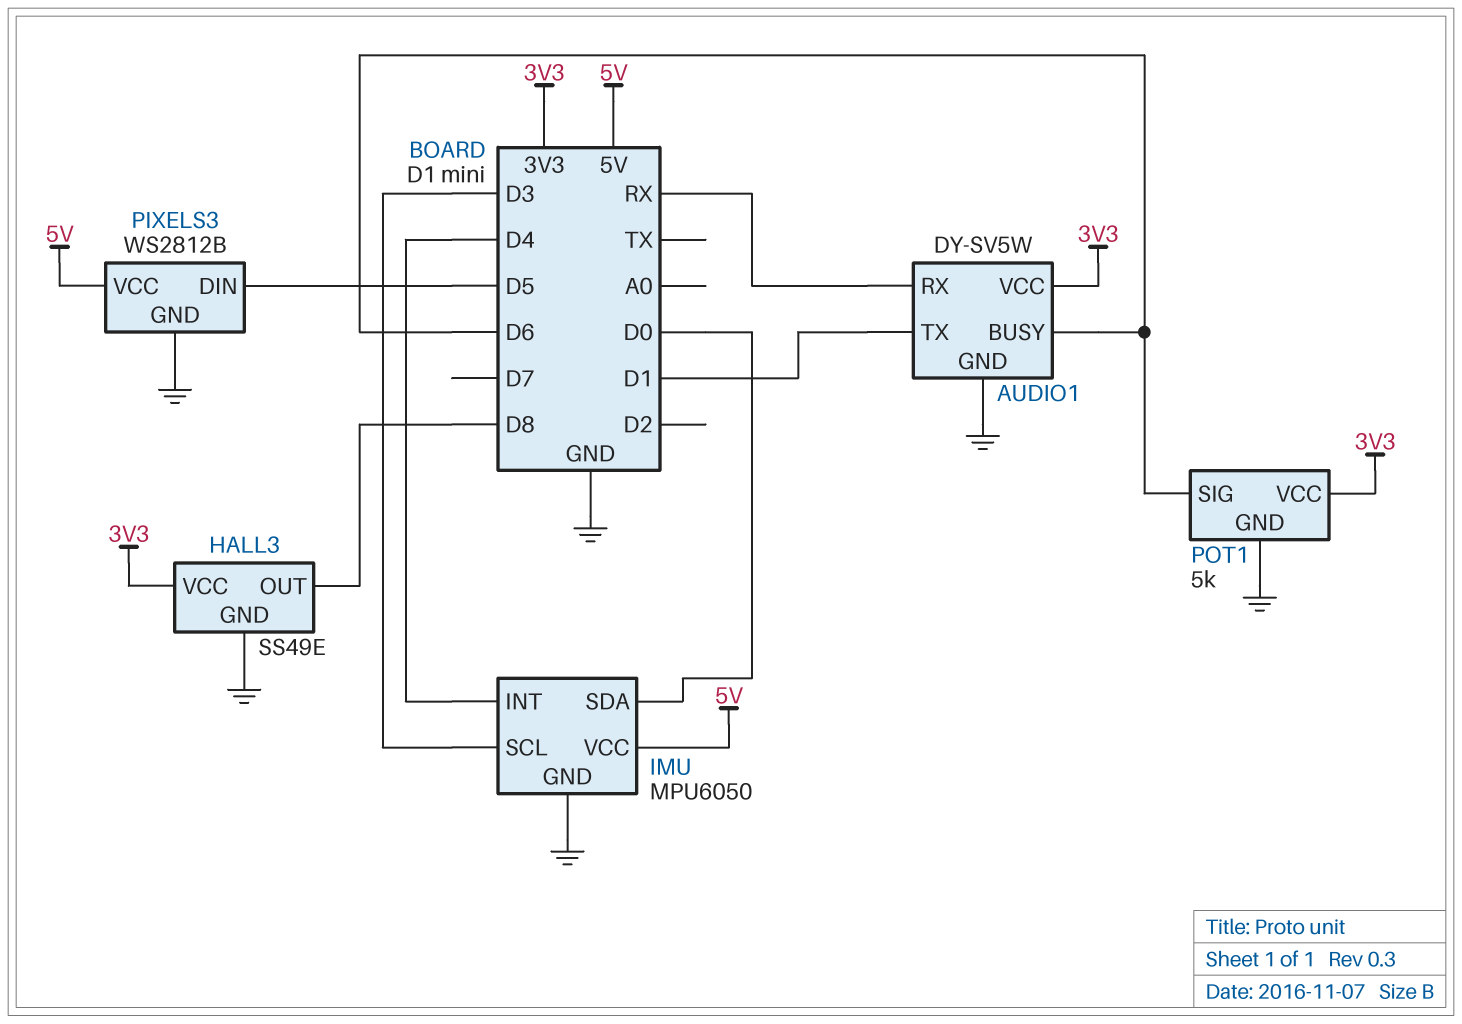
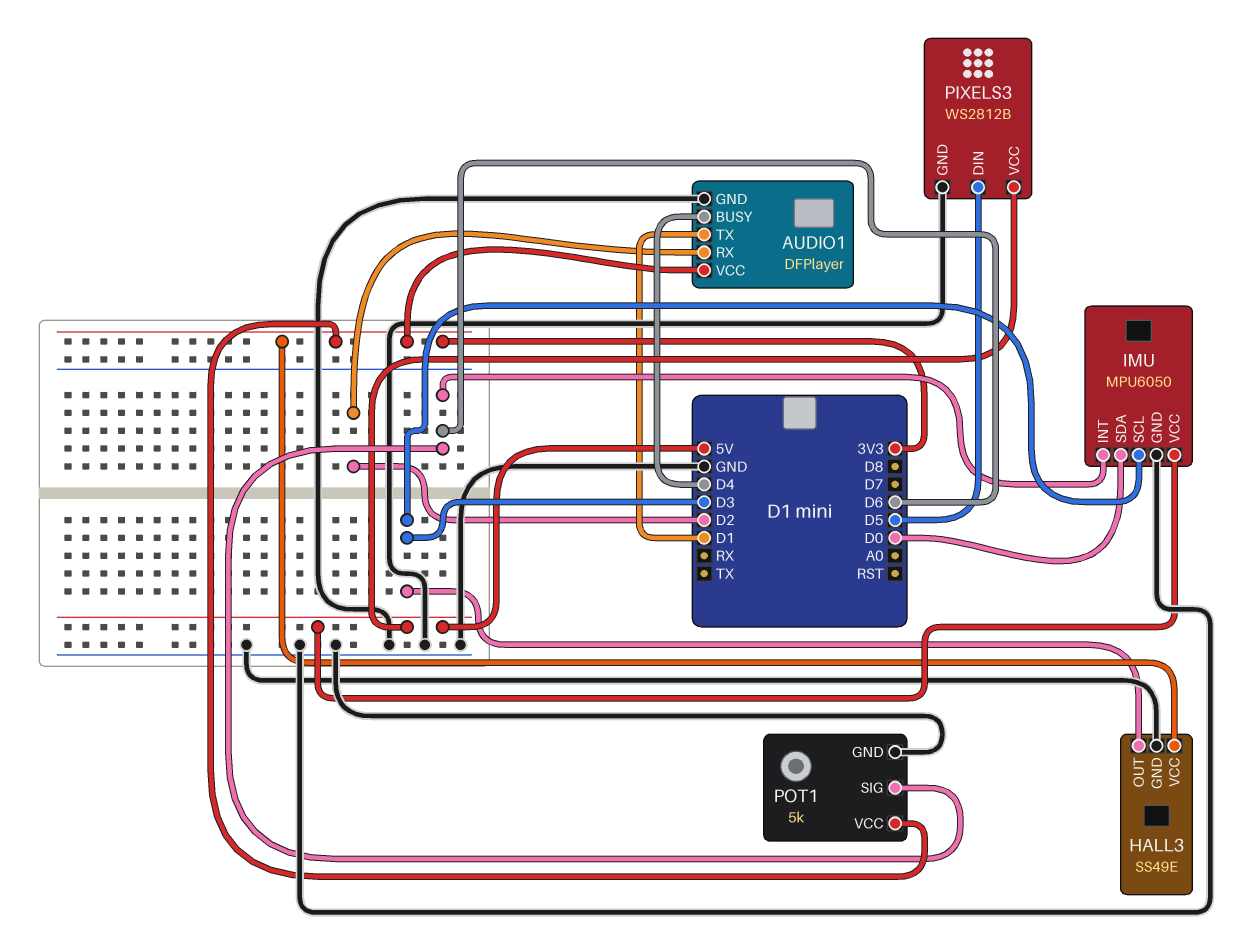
AUDIO1: DY-SV5W -> DFPlayer
AUDIO1 pin BUSY: D6 -> D4
AUDIO1 pin RX: RX -> D2
HALL3 pin OUT: D8 -> D3
IMU pin INT: D4 -> D6

